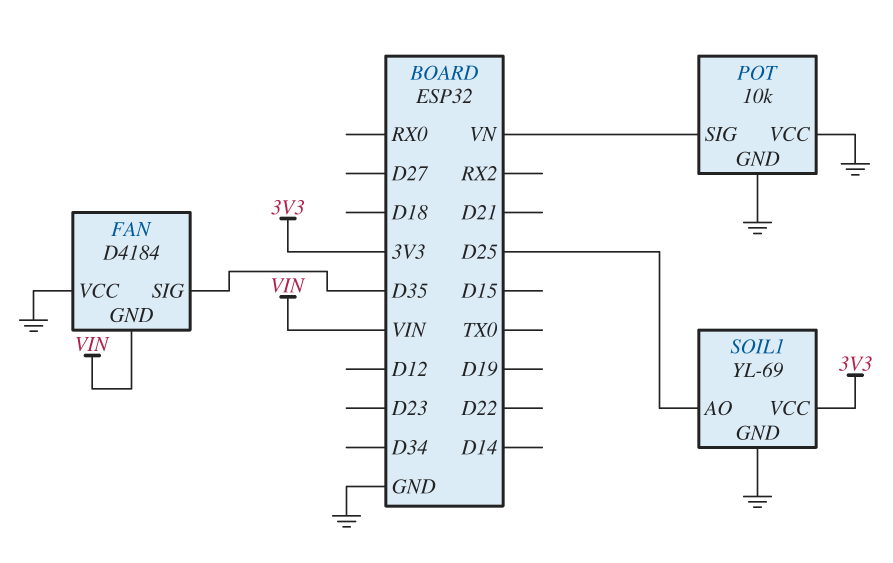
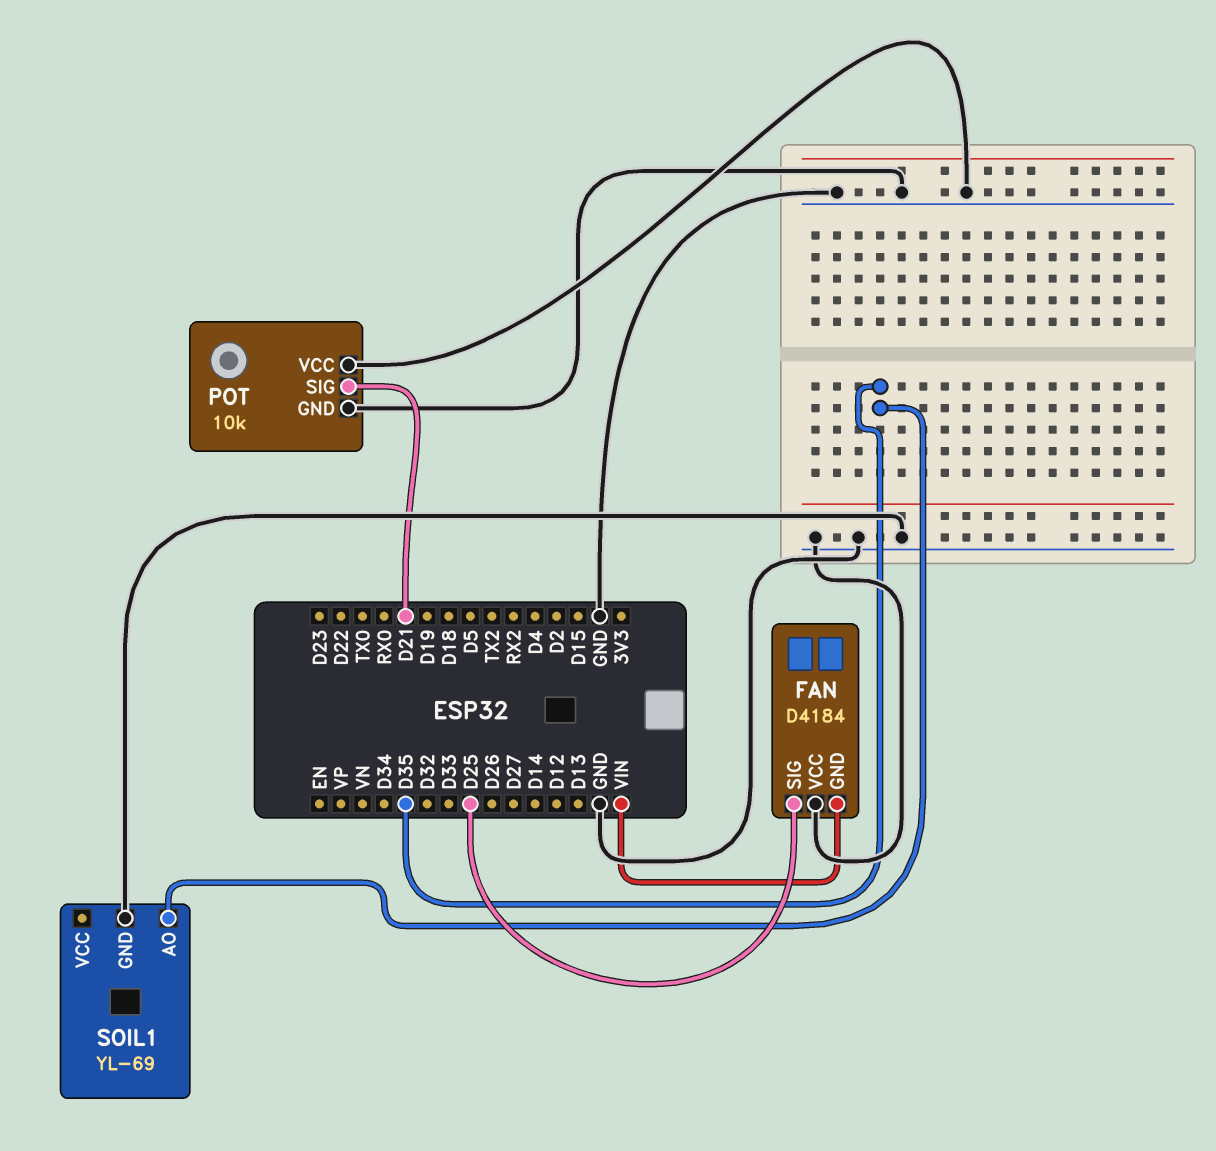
FAN pin SIG: D35 -> D25
POT pin SIG: VN -> D21
SOIL1 pin AO: D25 -> D35
SOIL1 pin VCC: 3V3 -> none

